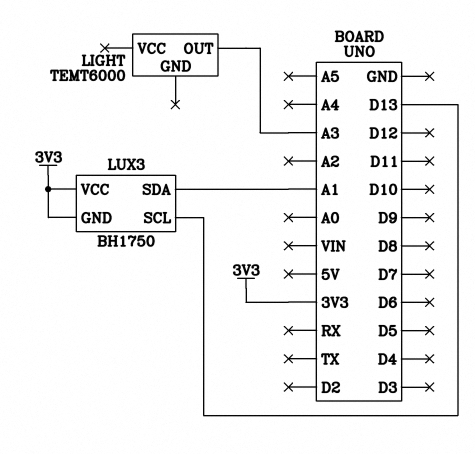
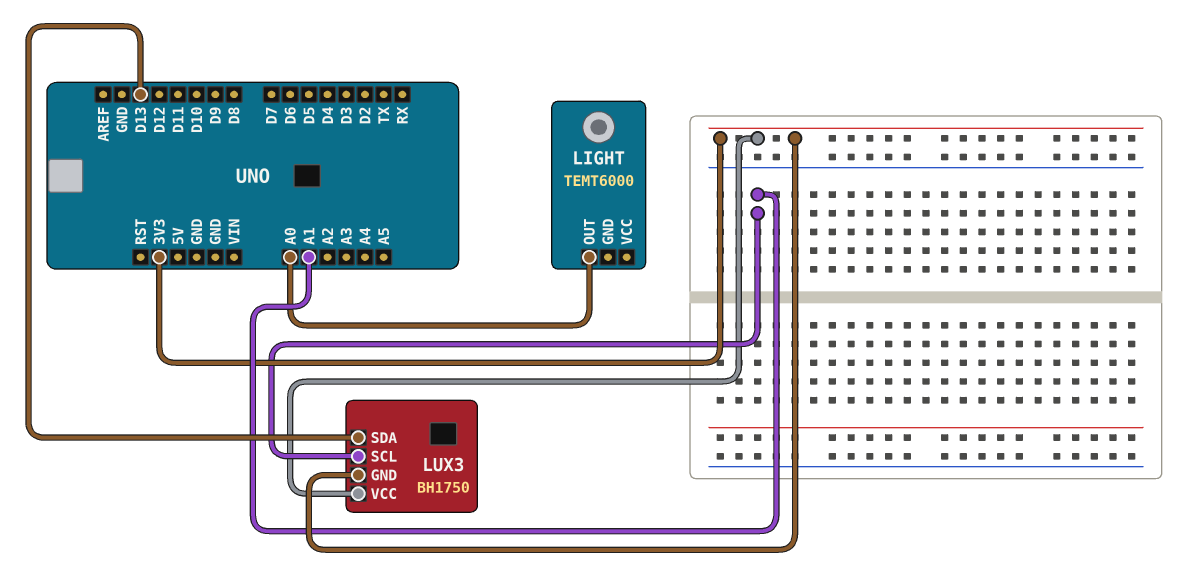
LIGHT pin OUT: A3 -> A0
LUX3 pin SCL: D13 -> A1
LUX3 pin SDA: A1 -> D13

